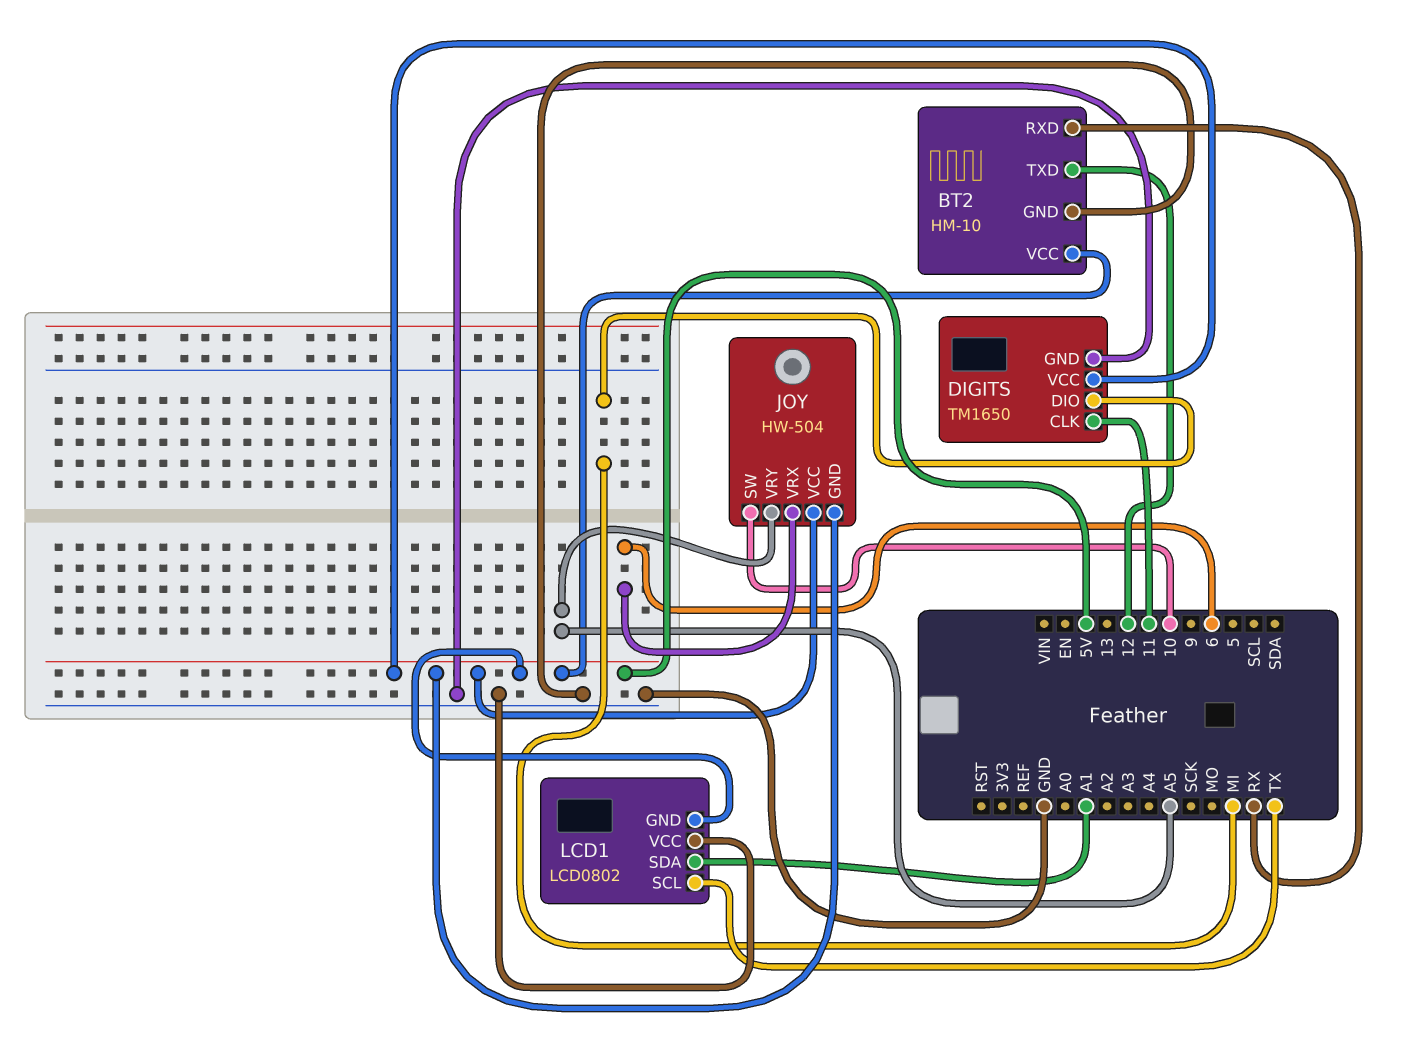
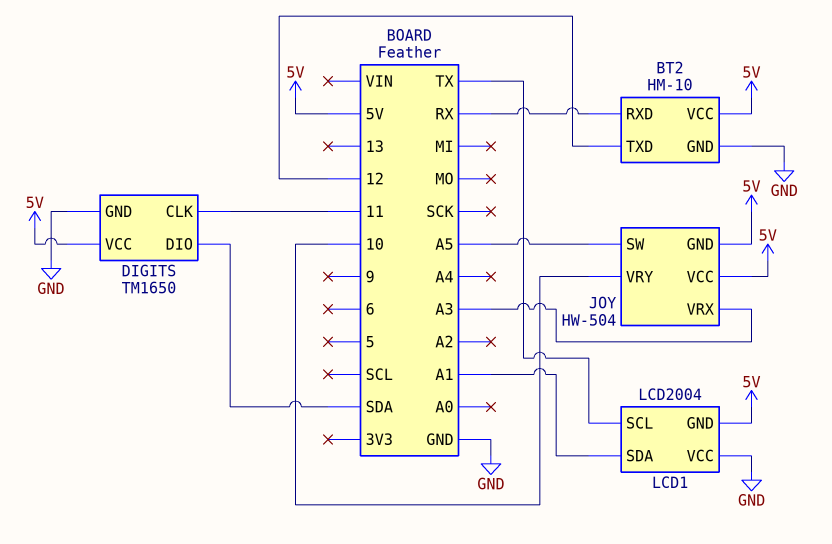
DIGITS pin DIO: MI -> SDA
JOY pin SW: 10 -> A5
JOY pin VRX: 6 -> A3
JOY pin VRY: A5 -> 10
LCD1: LCD0802 -> LCD2004

